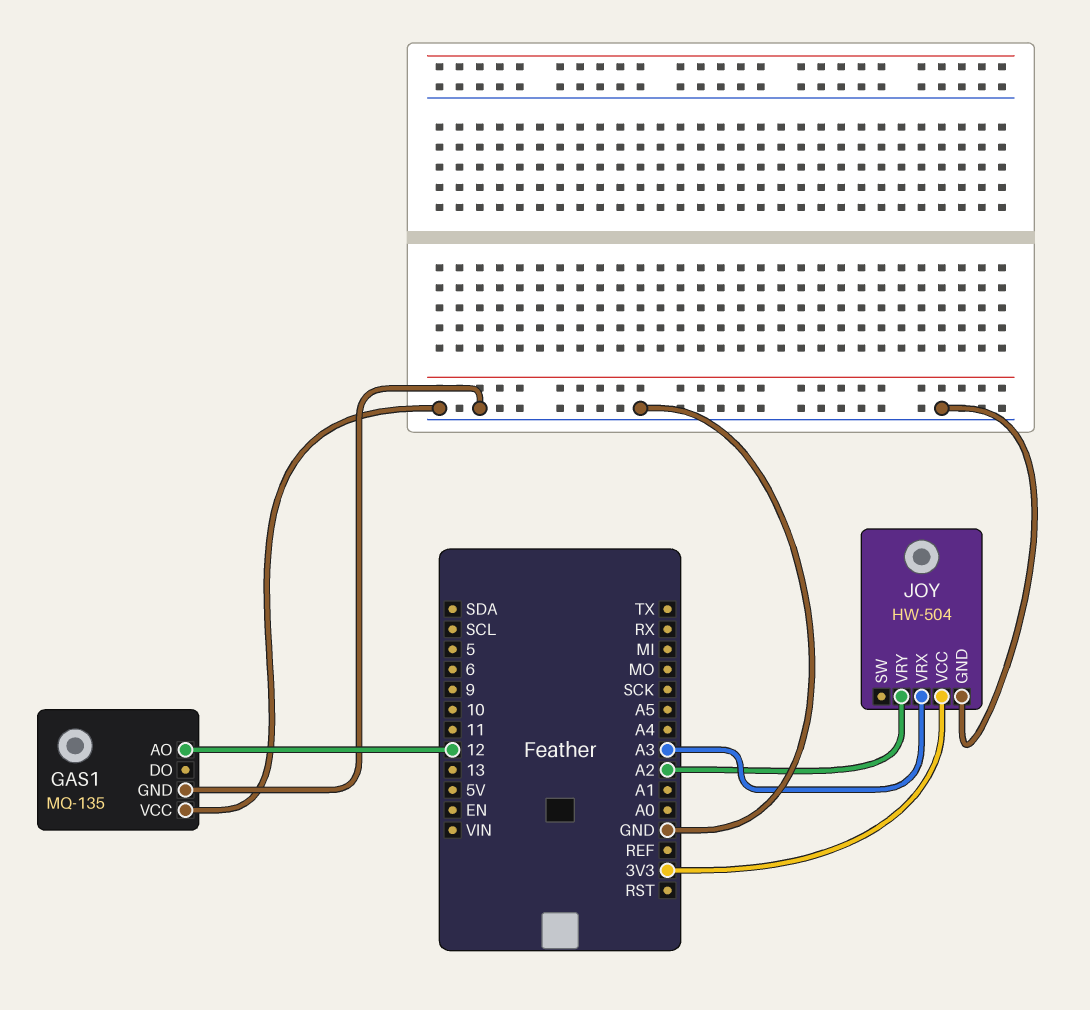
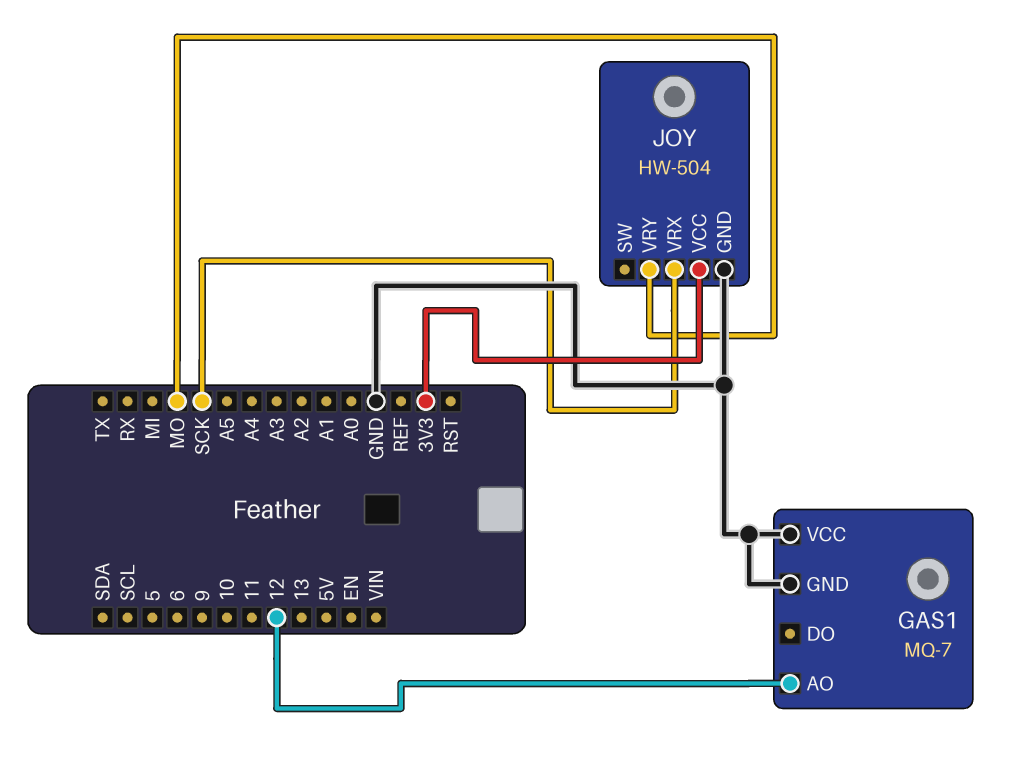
GAS1: MQ-135 -> MQ-7
JOY pin VRX: A3 -> SCK
JOY pin VRY: A2 -> MO

